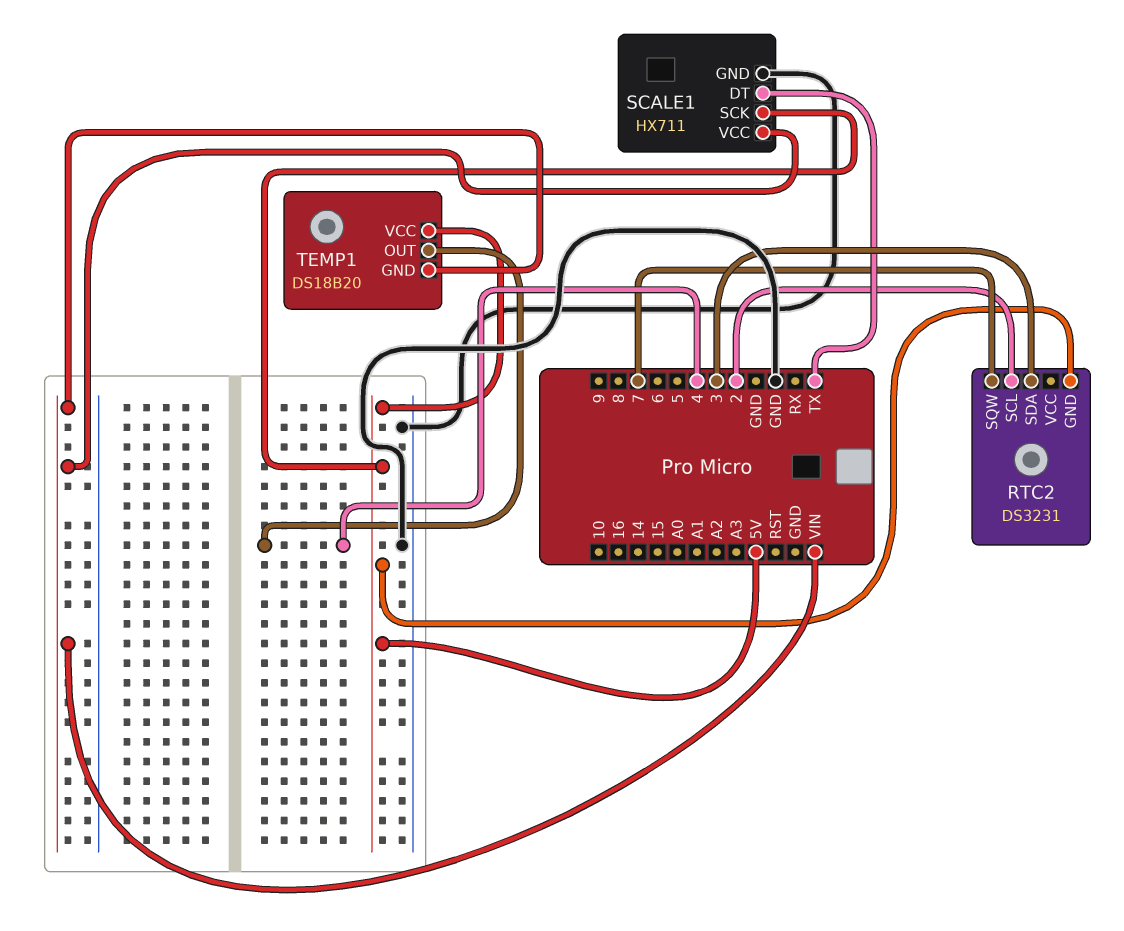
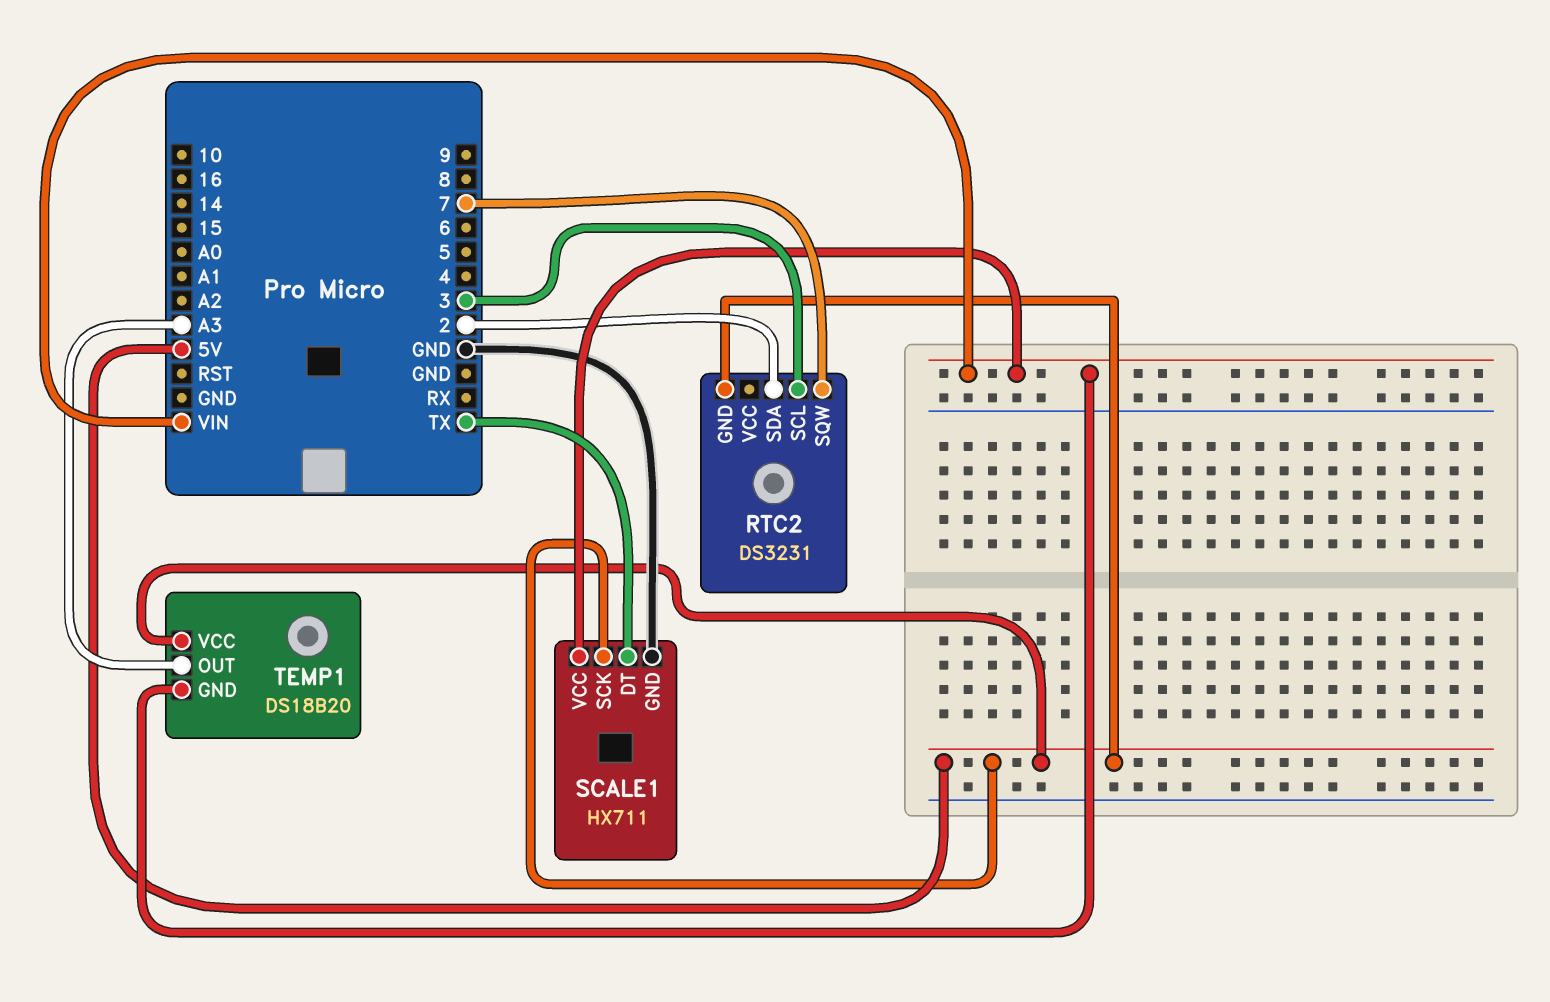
RTC2 pin SCL: 2 -> 3
RTC2 pin SDA: 3 -> 2
TEMP1 pin OUT: 4 -> A3

